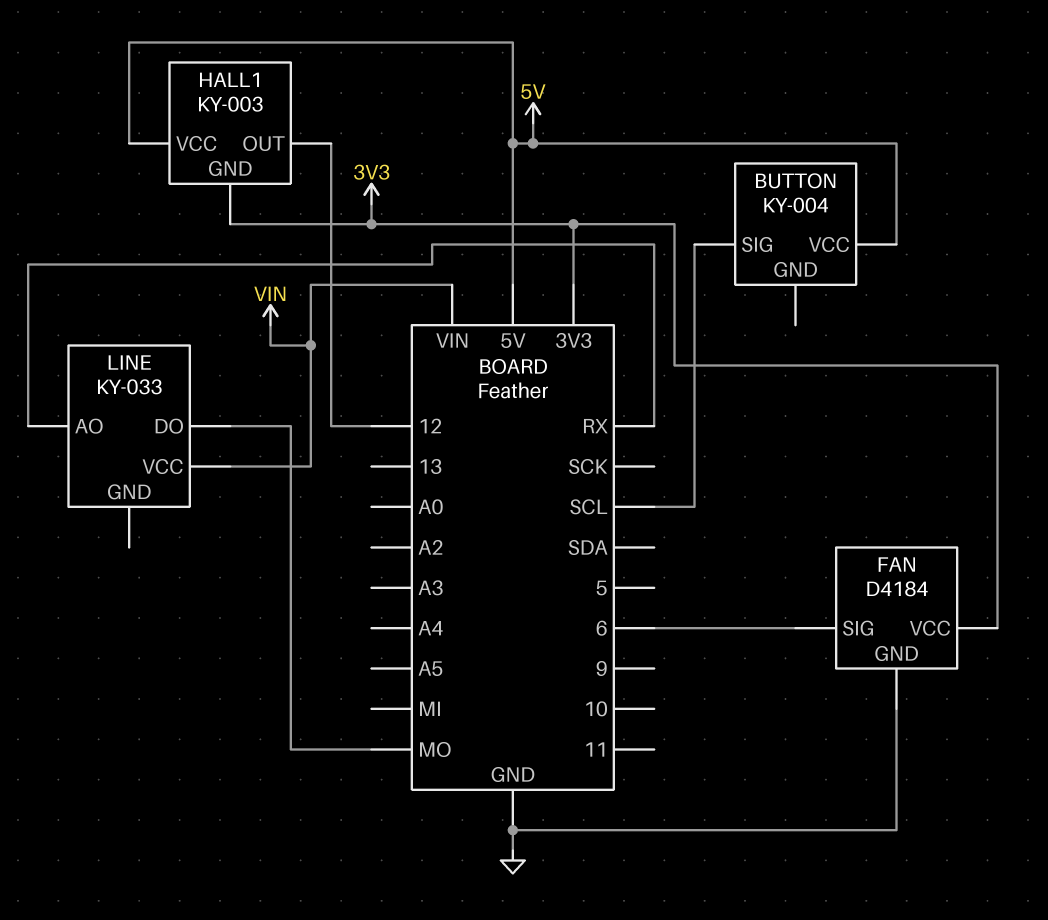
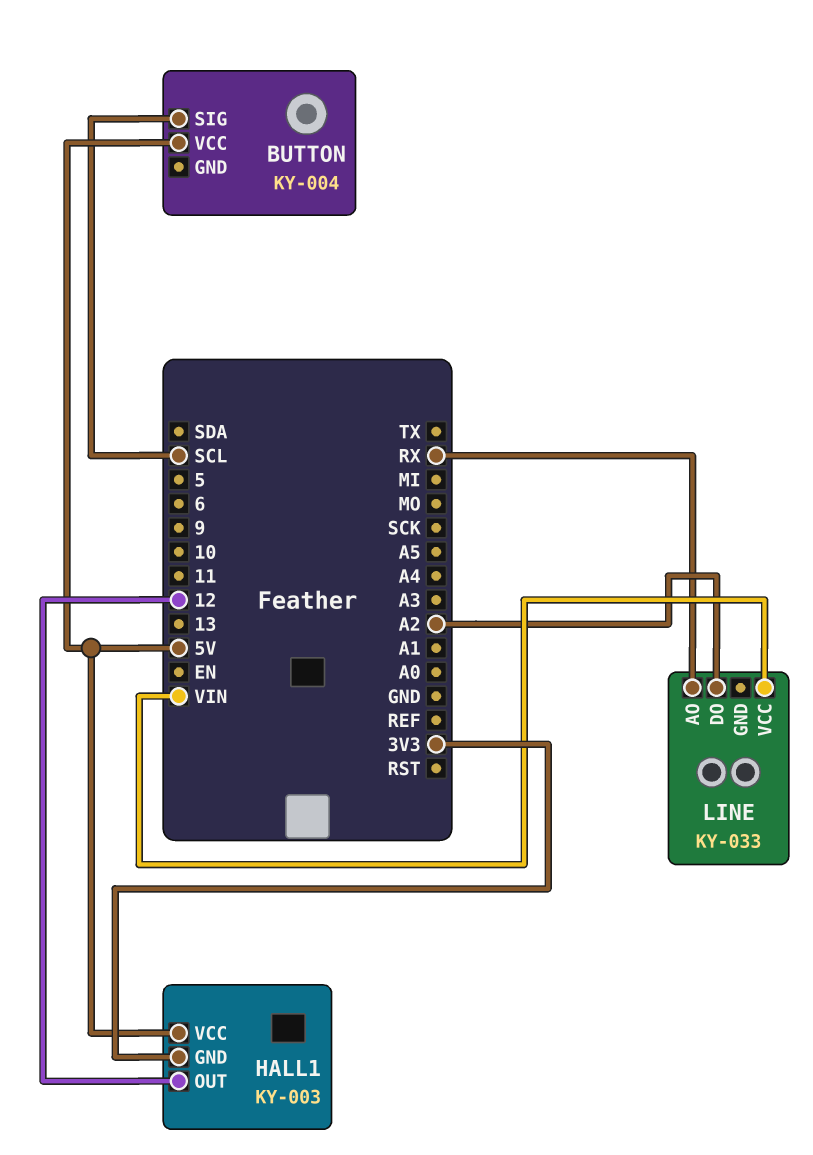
FAN: D4184 -> none
FAN pin GND: GND -> none
FAN pin SIG: 6 -> none
FAN pin VCC: 3V3 -> none
LINE pin DO: MO -> A2

